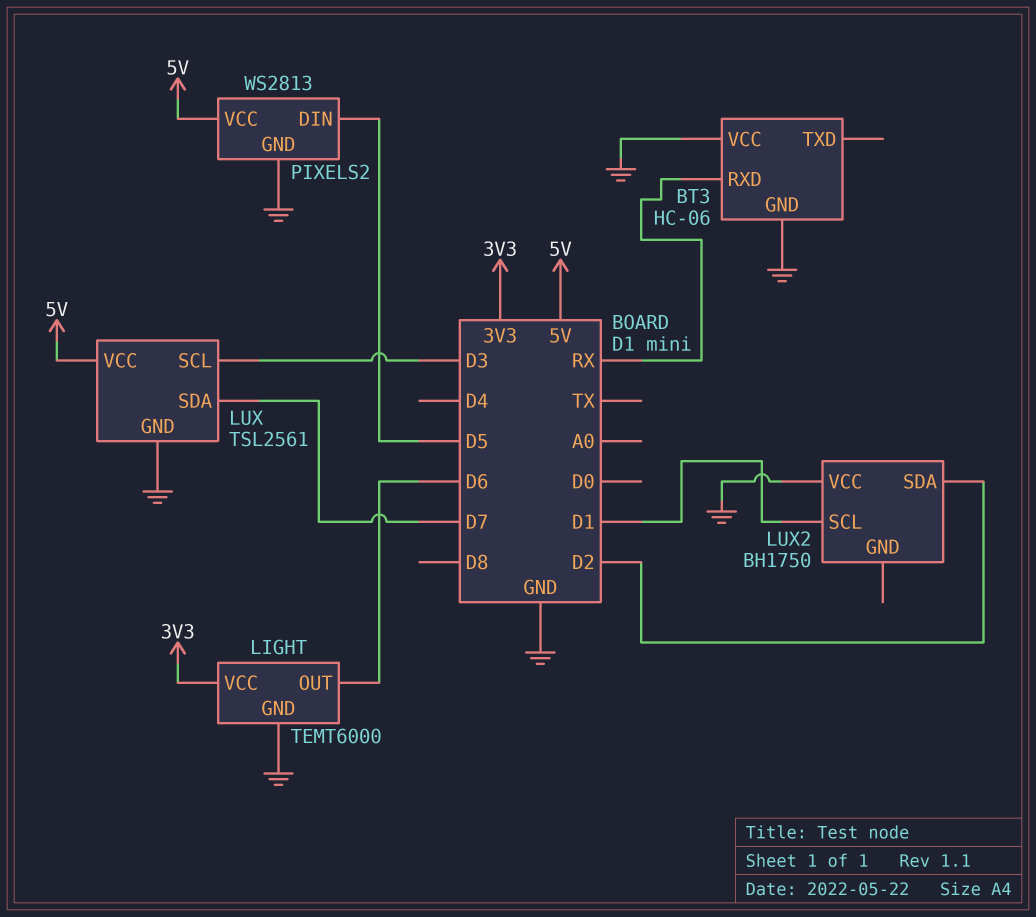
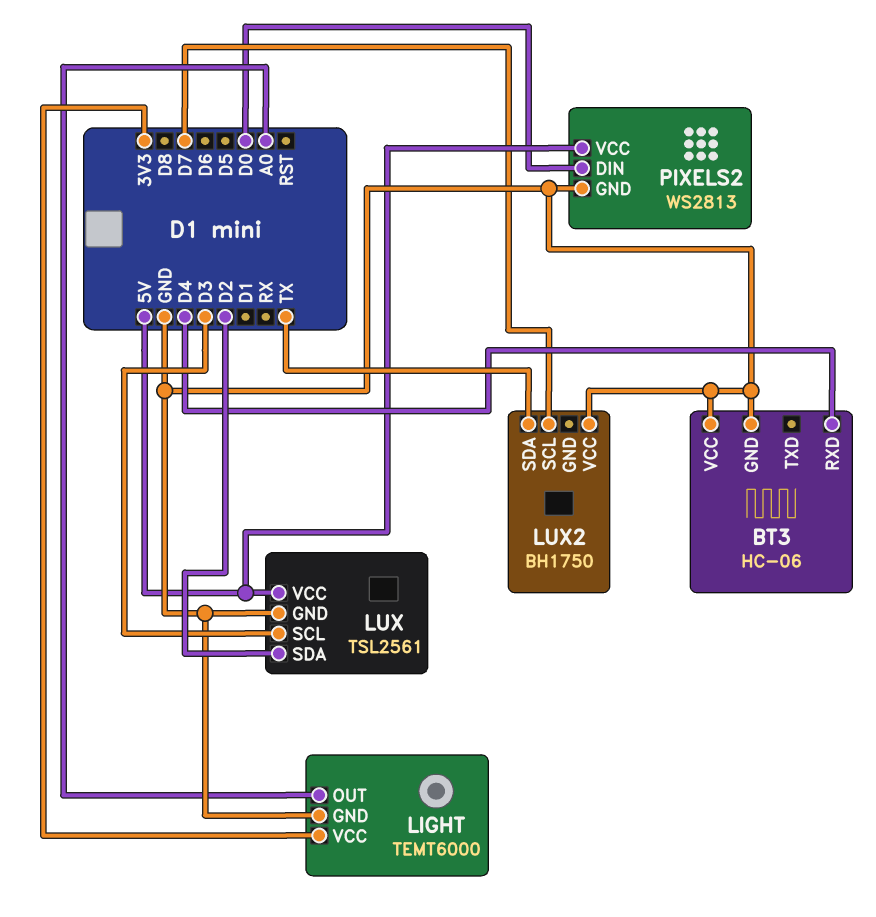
BT3 pin RXD: RX -> D4
LIGHT pin OUT: D6 -> A0
LUX pin SDA: D7 -> D2
LUX2 pin SCL: D1 -> D7
LUX2 pin SDA: D2 -> TX
PIXELS2 pin DIN: D5 -> D0

